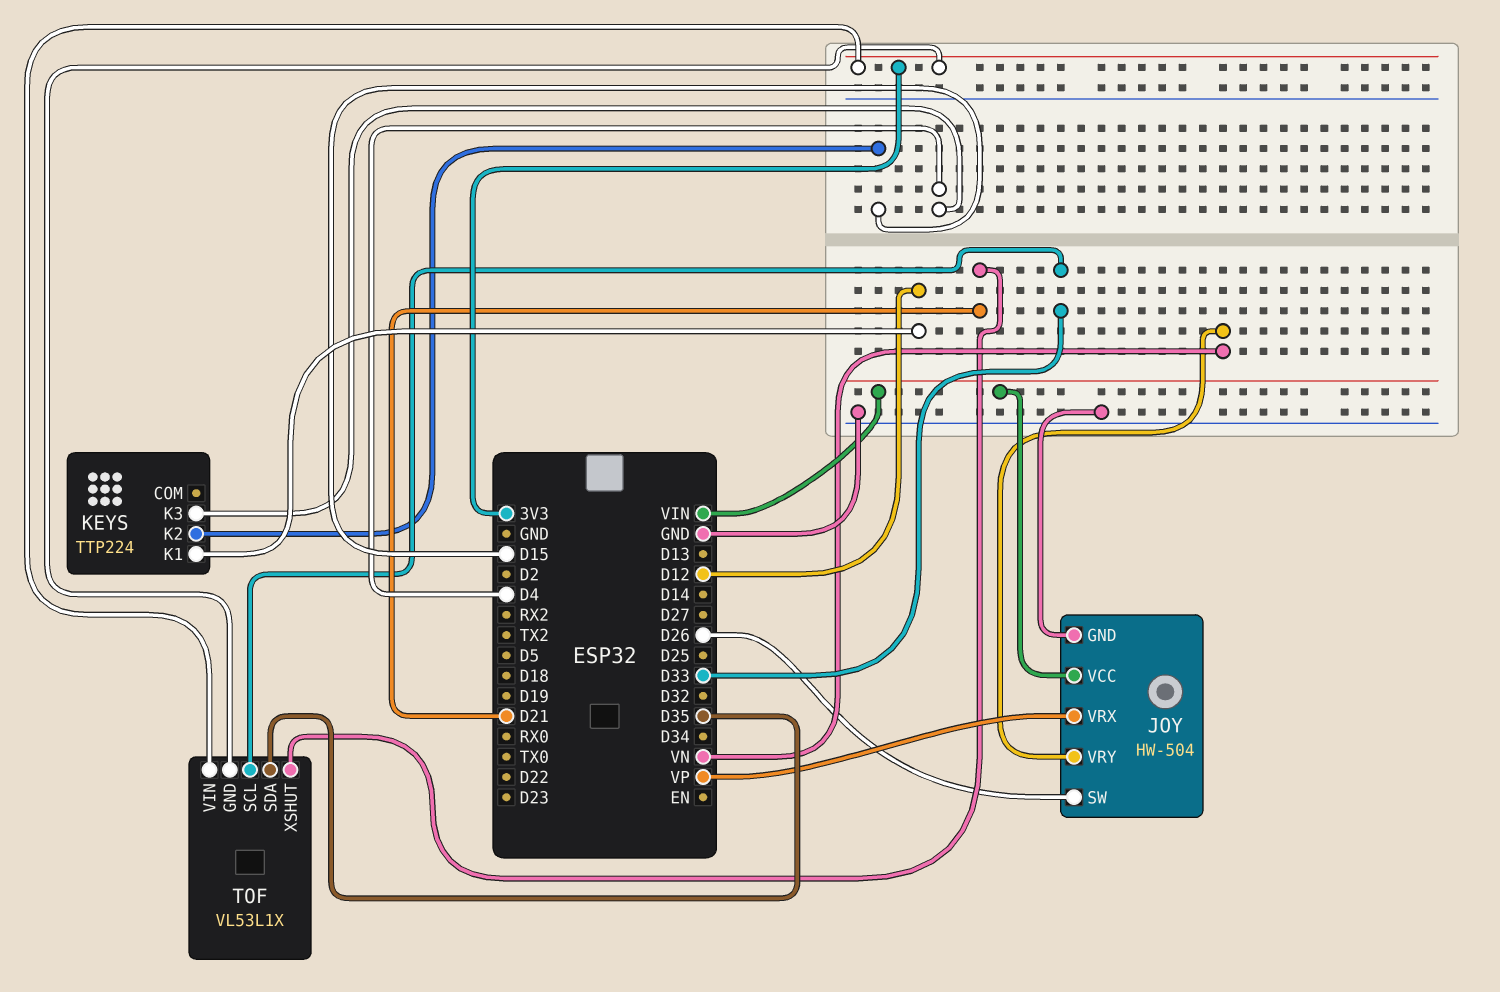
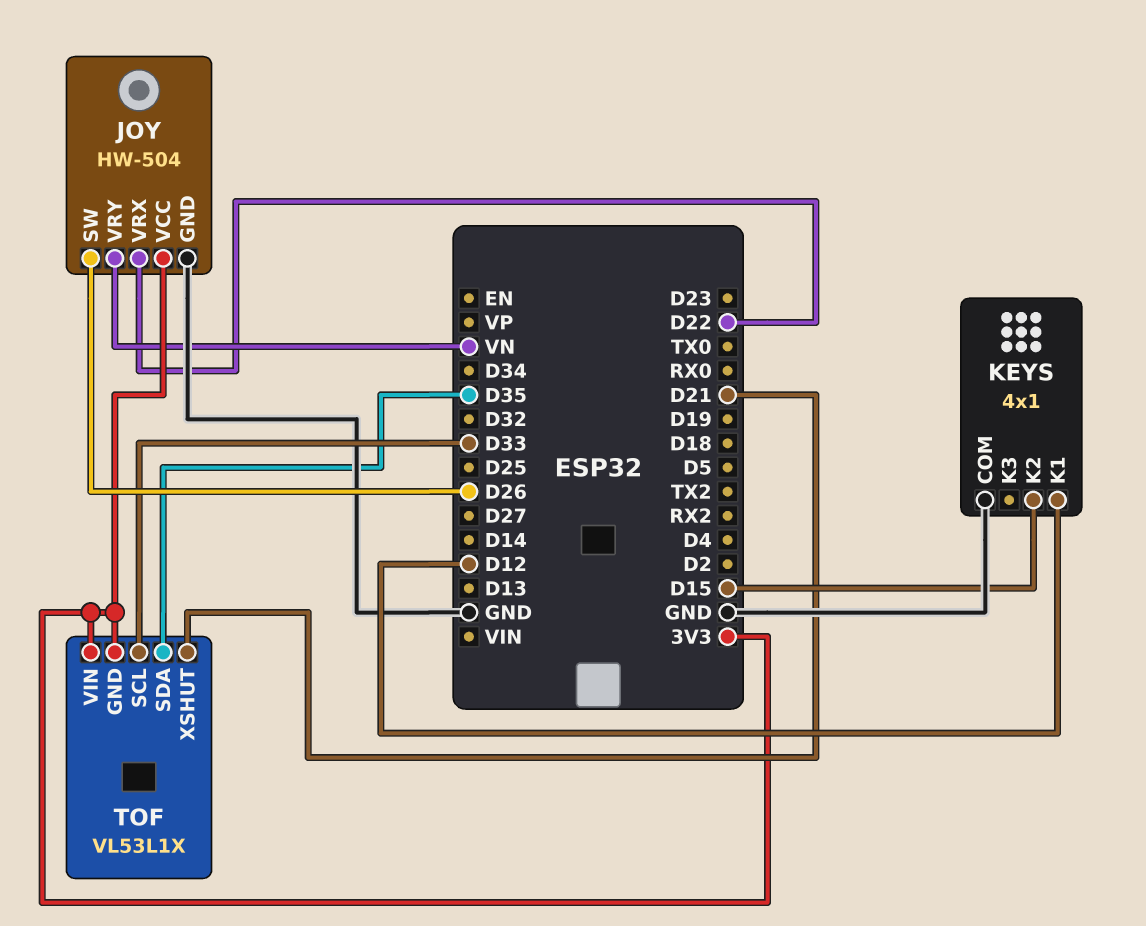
JOY pin VCC: VIN -> 3V3
JOY pin VRX: VP -> D22
KEYS: TTP224 -> 4x1
KEYS pin COM: none -> GND
KEYS pin K3: D4 -> none

